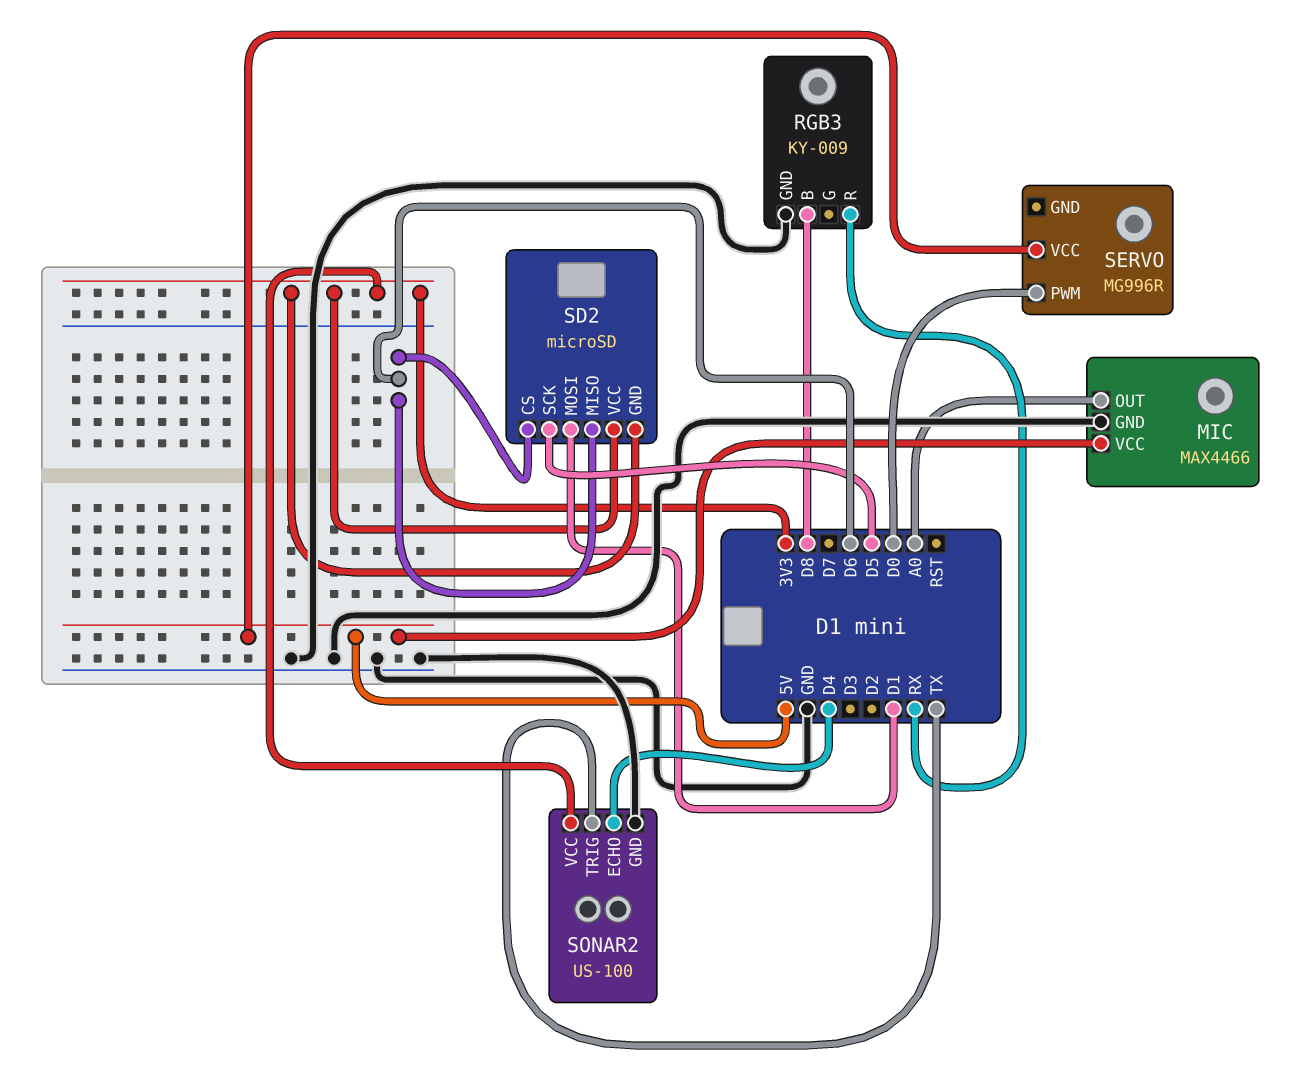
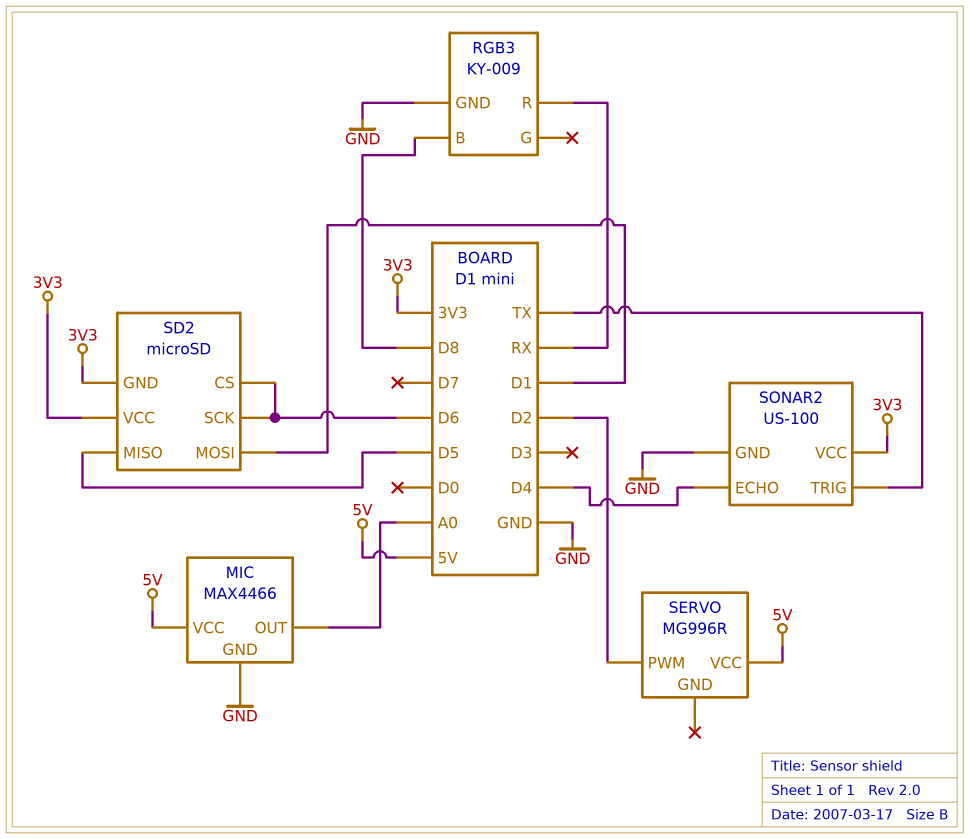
SD2 pin MISO: D6 -> D5
SD2 pin SCK: D5 -> D6
SERVO pin PWM: D0 -> D2

